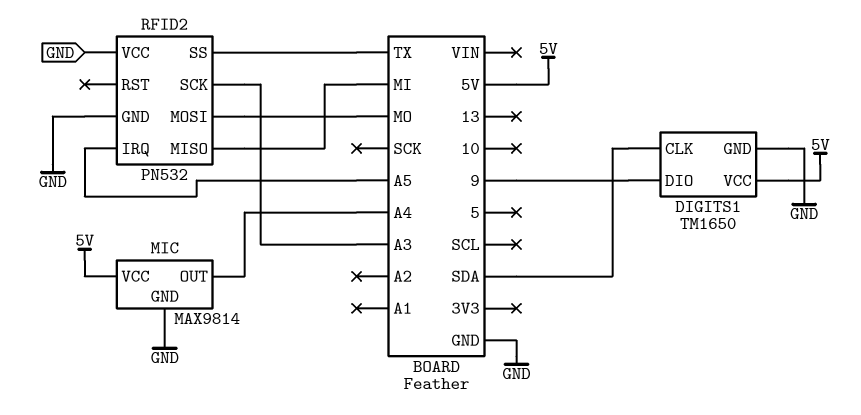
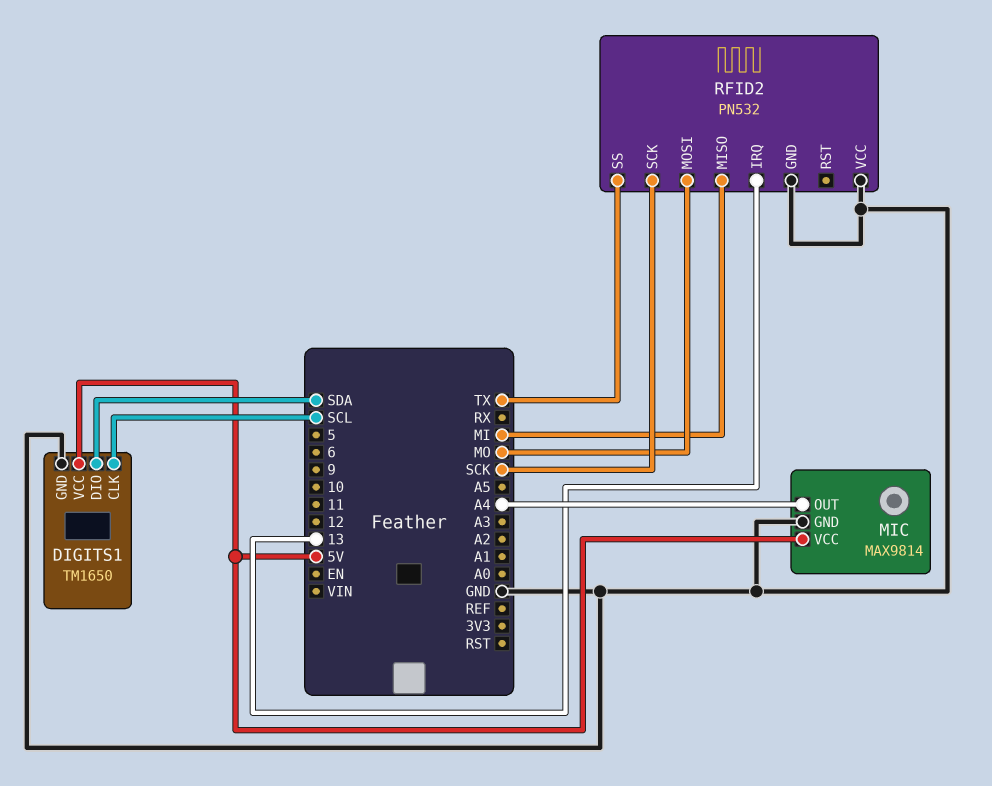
DIGITS1 pin CLK: SDA -> SCL
DIGITS1 pin DIO: 9 -> SDA
RFID2 pin IRQ: A5 -> 13
RFID2 pin SCK: A3 -> SCK

